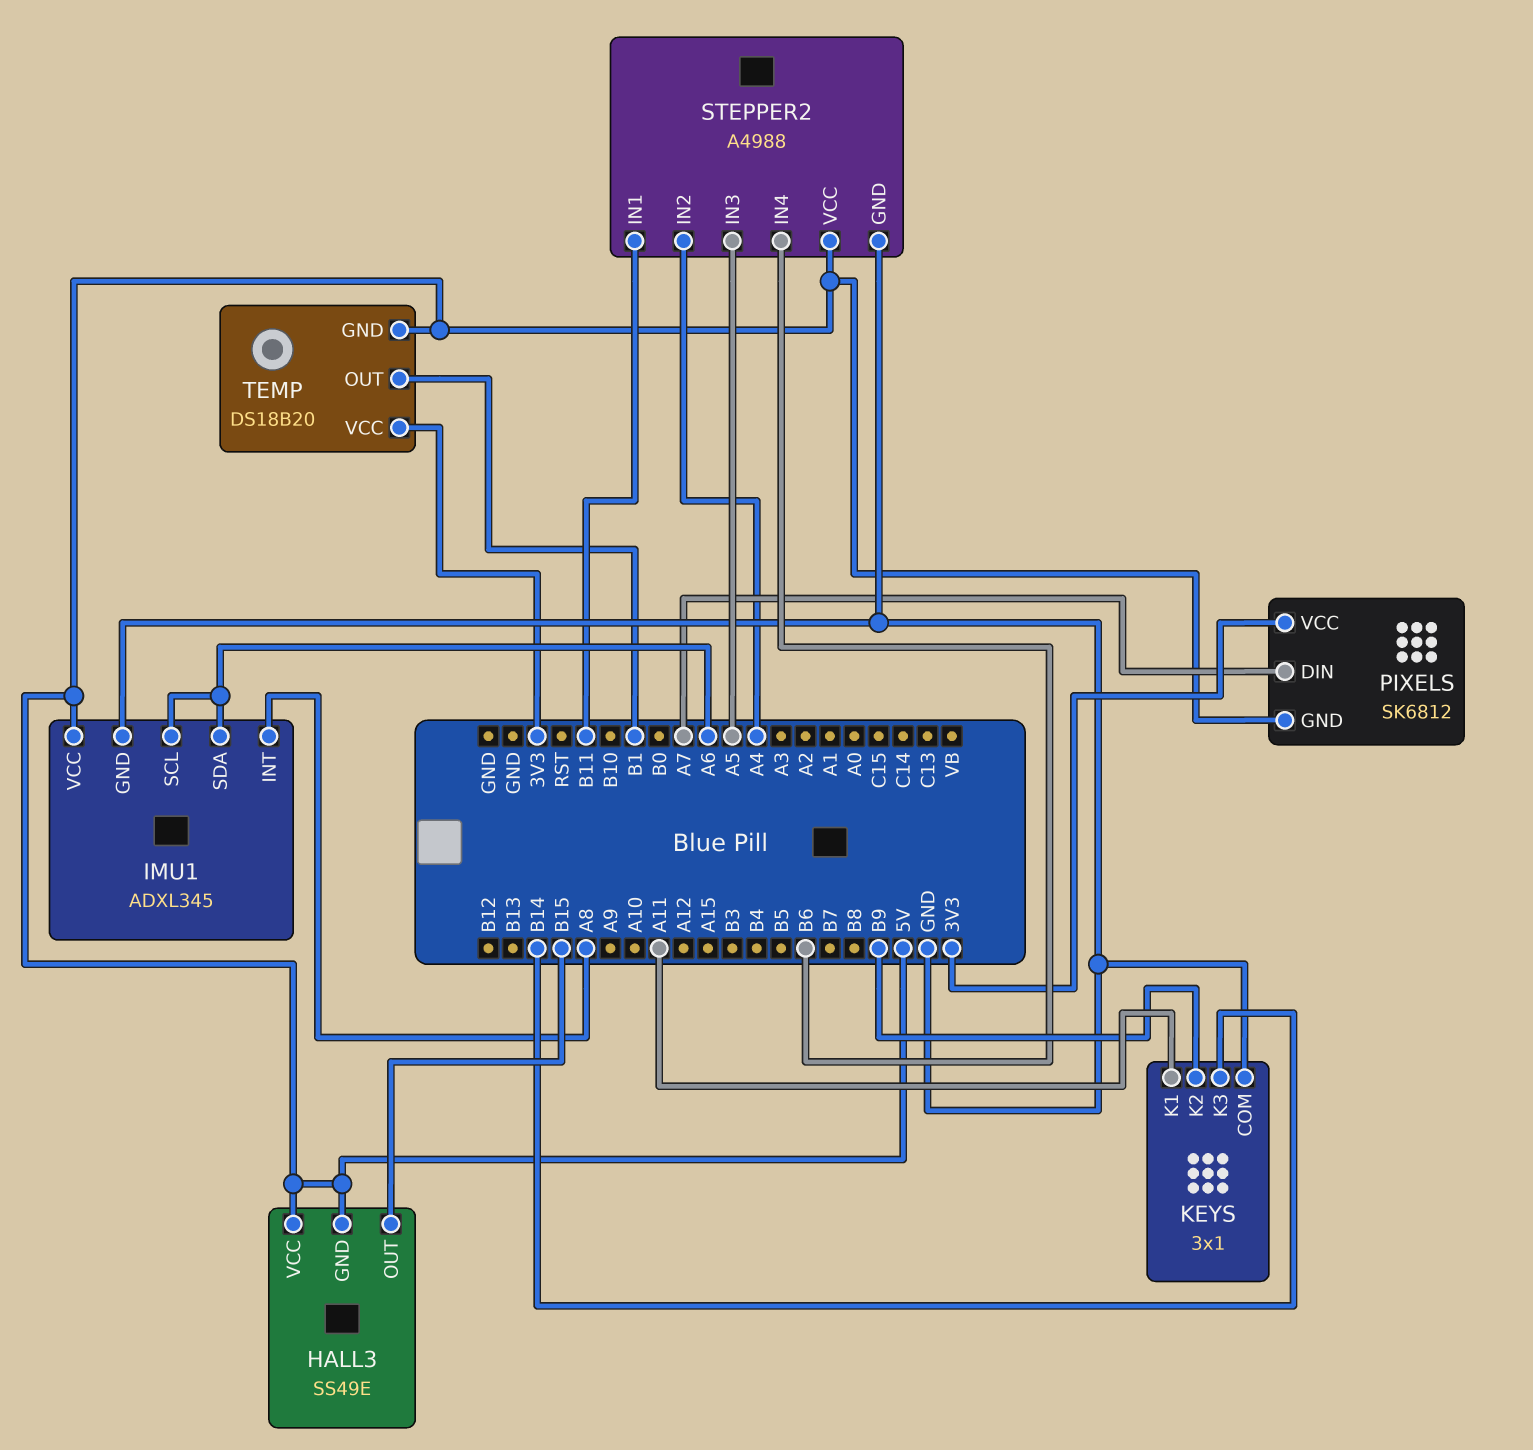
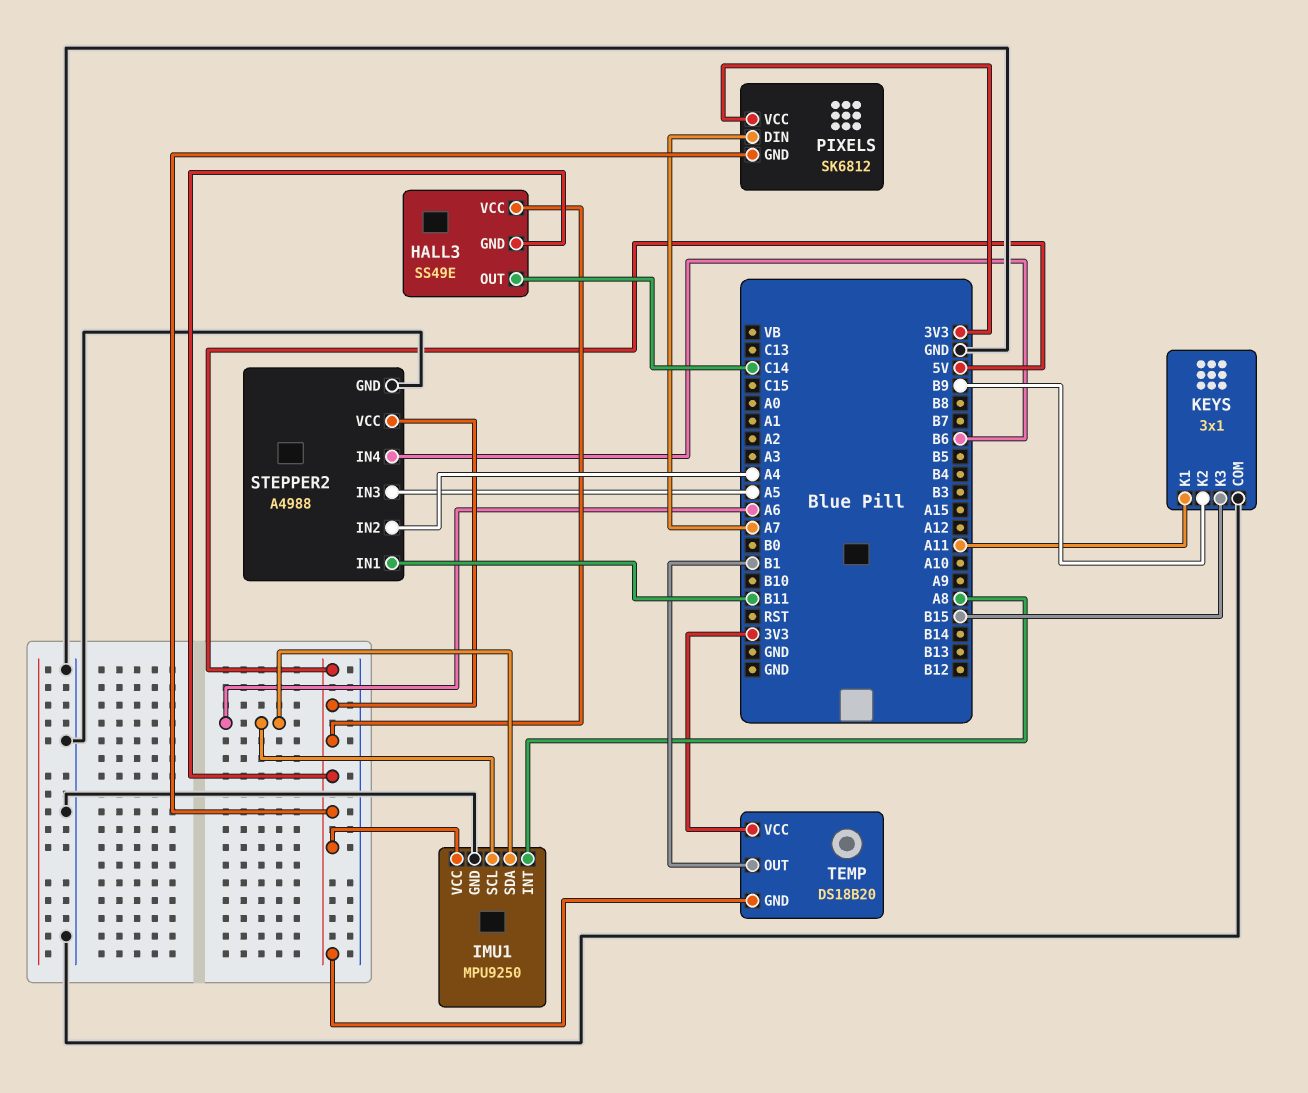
HALL3 pin OUT: B15 -> C14
IMU1: ADXL345 -> MPU9250
KEYS pin K3: B14 -> B15

